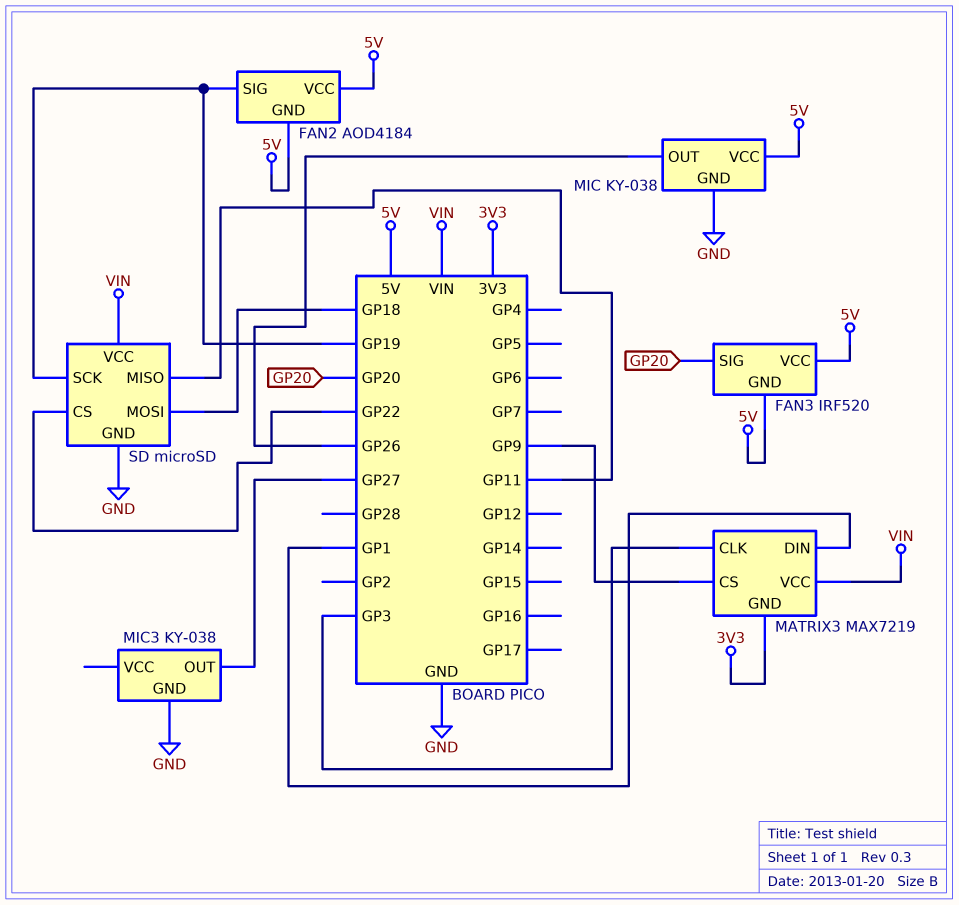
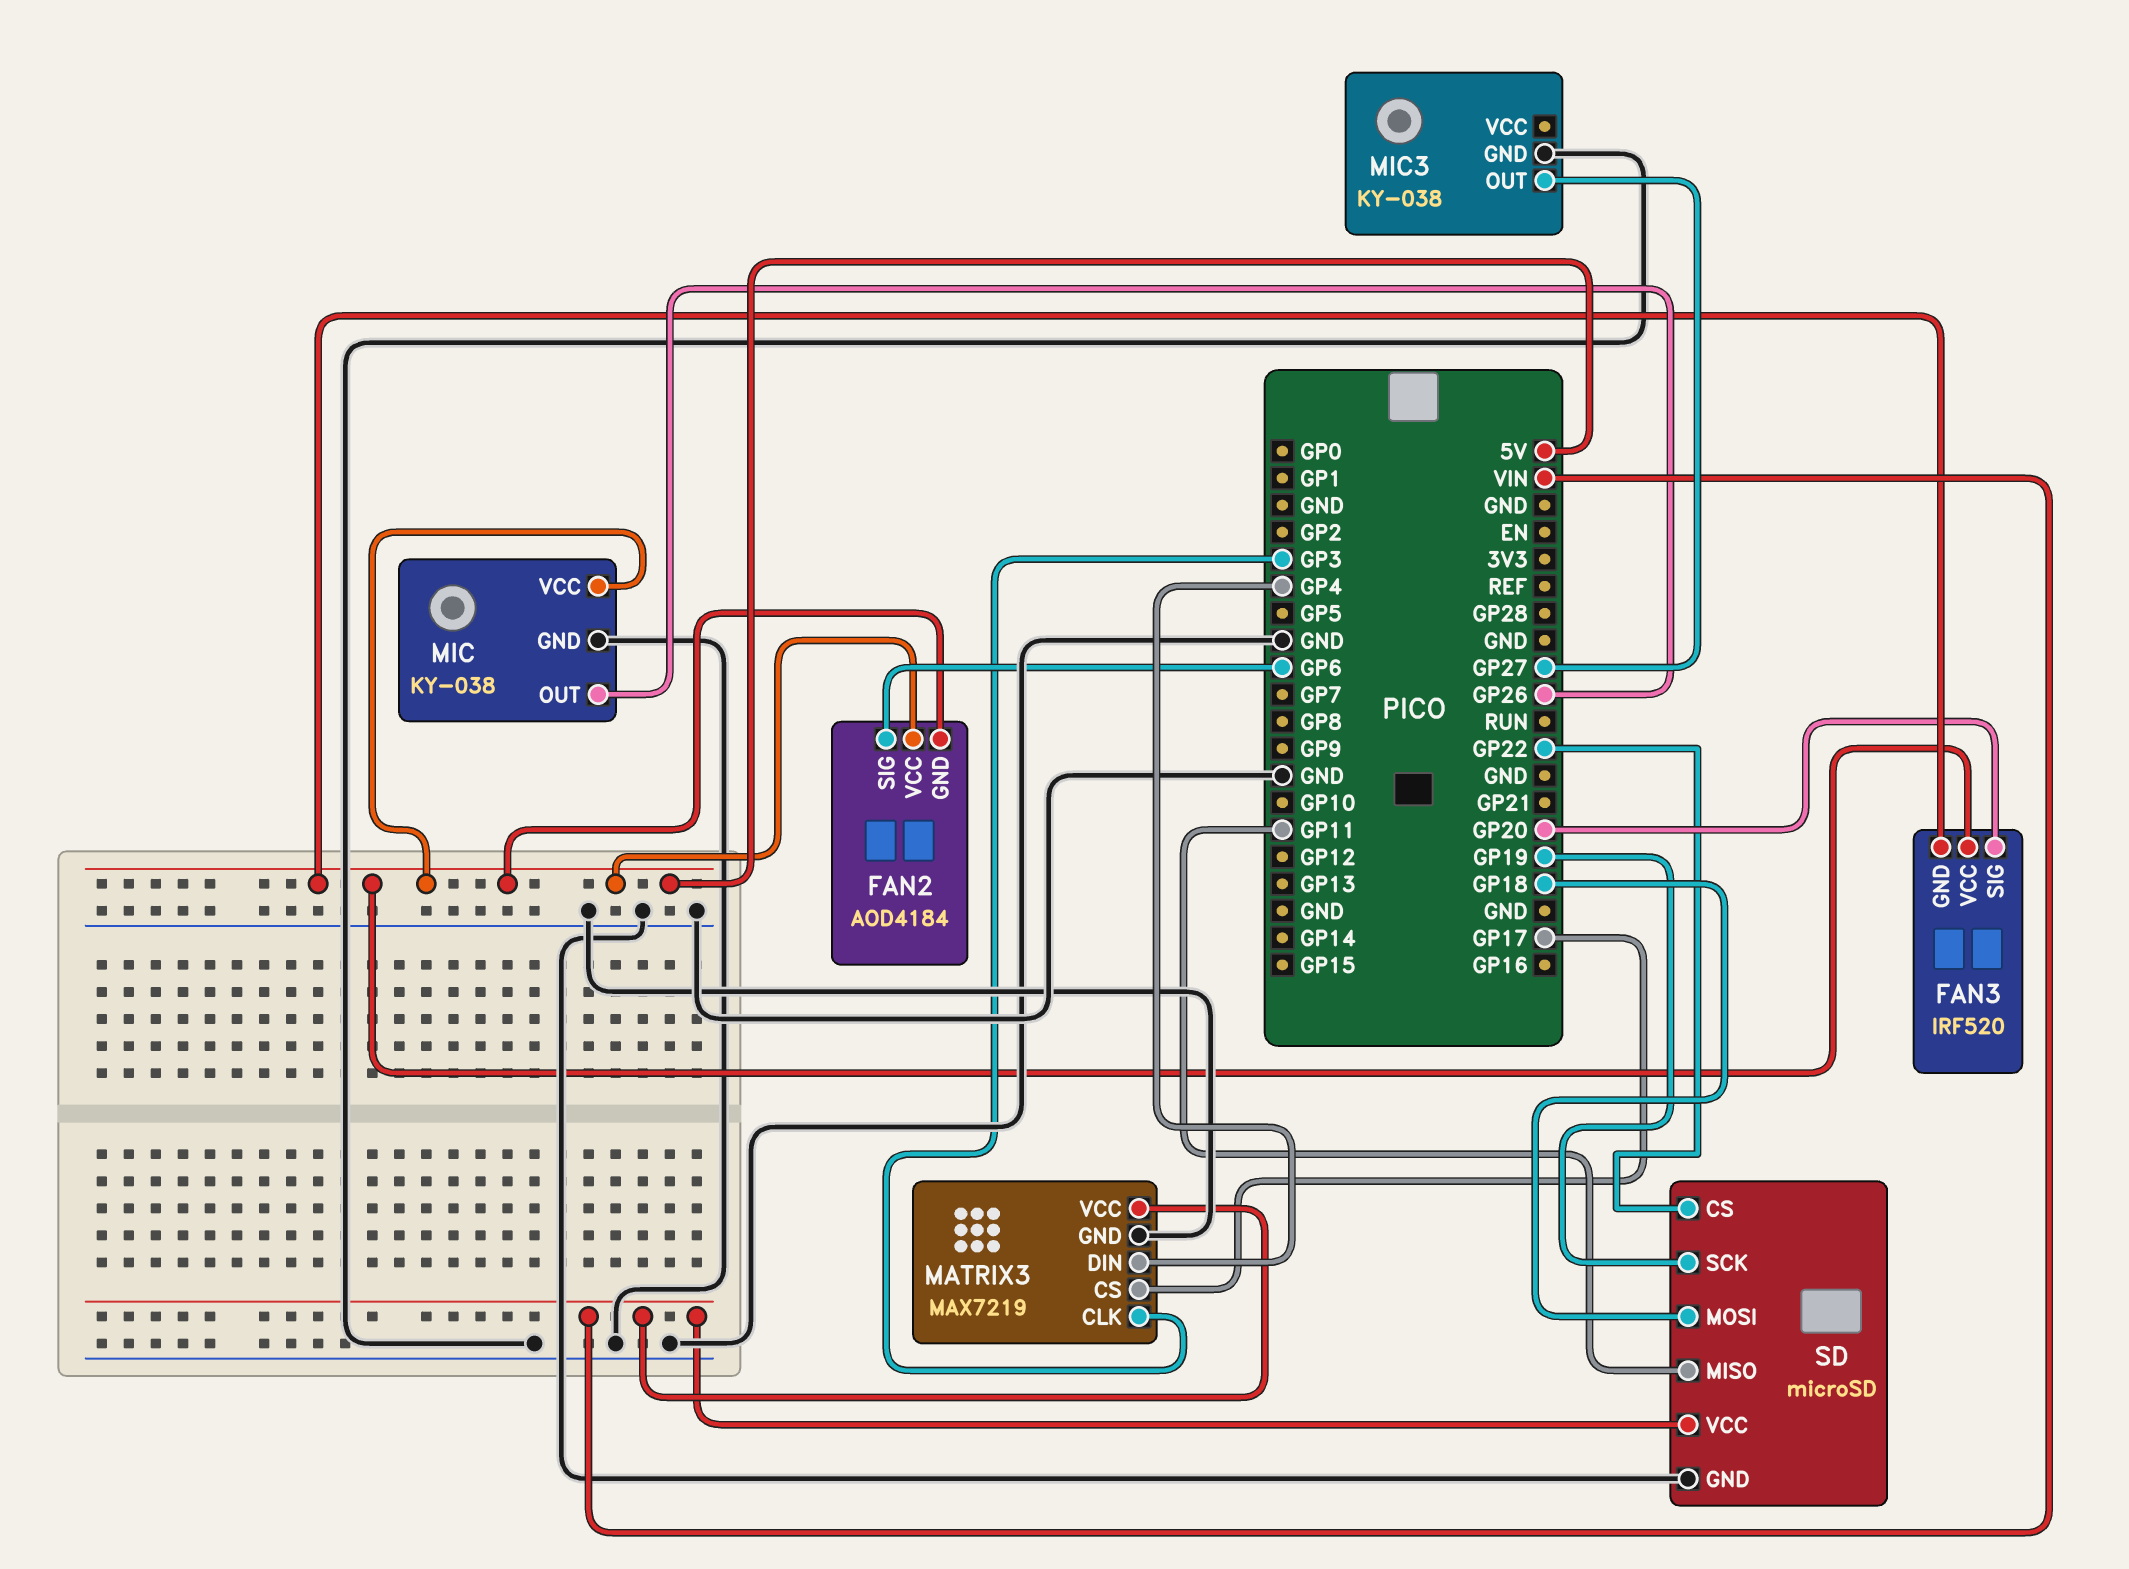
FAN2 pin SIG: GP19 -> GP6
MATRIX3 pin CS: GP9 -> GP17
MATRIX3 pin DIN: GP1 -> GP4
MATRIX3 pin GND: 3V3 -> GND

